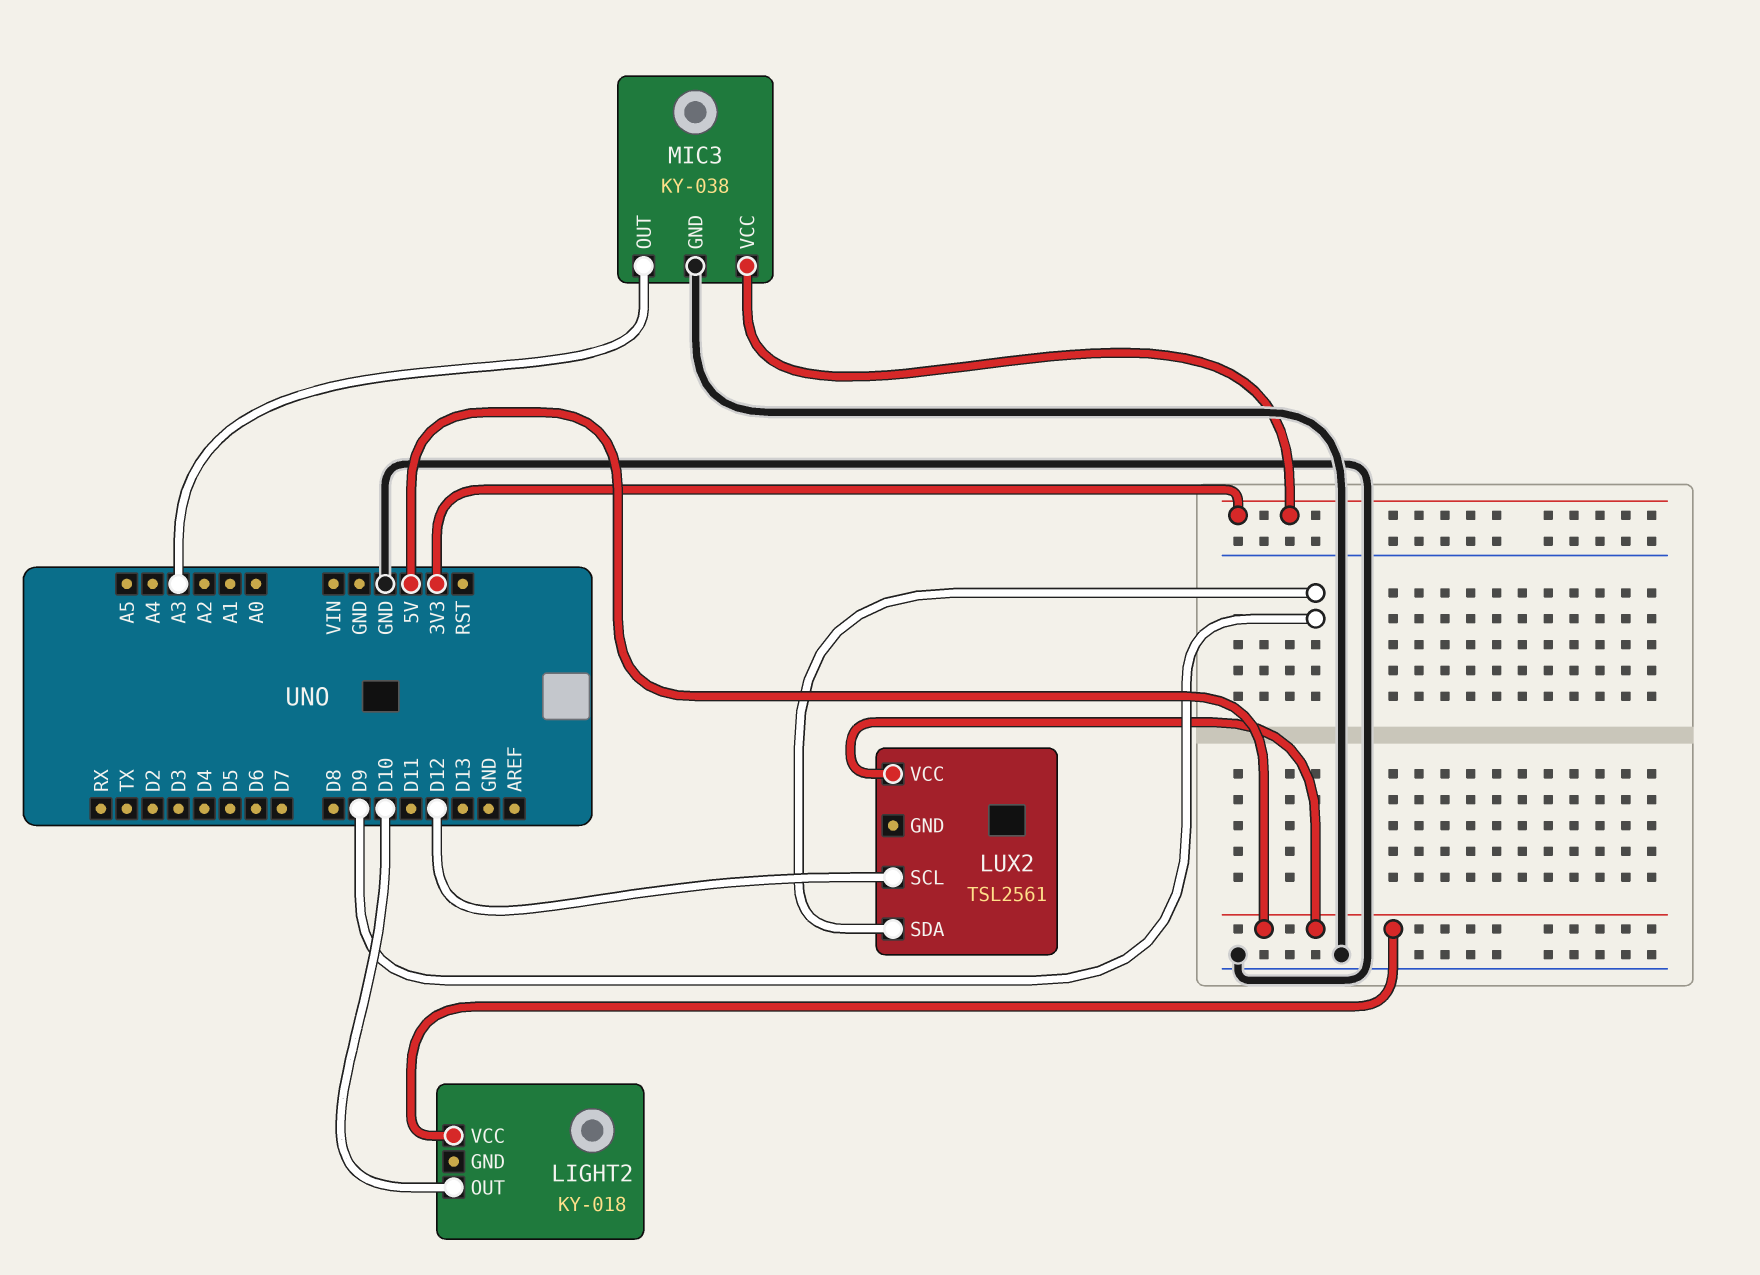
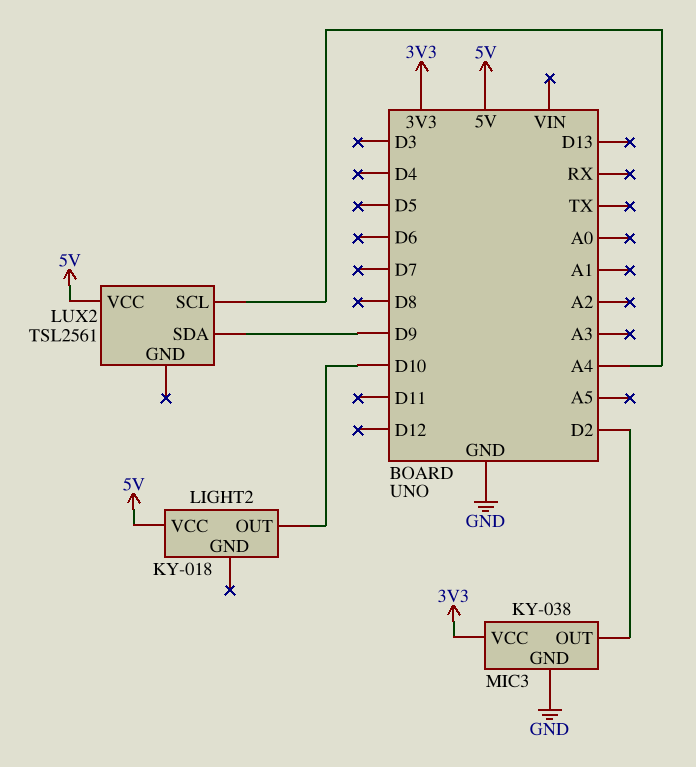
LUX2 pin SCL: D12 -> A4
MIC3 pin OUT: A3 -> D2

